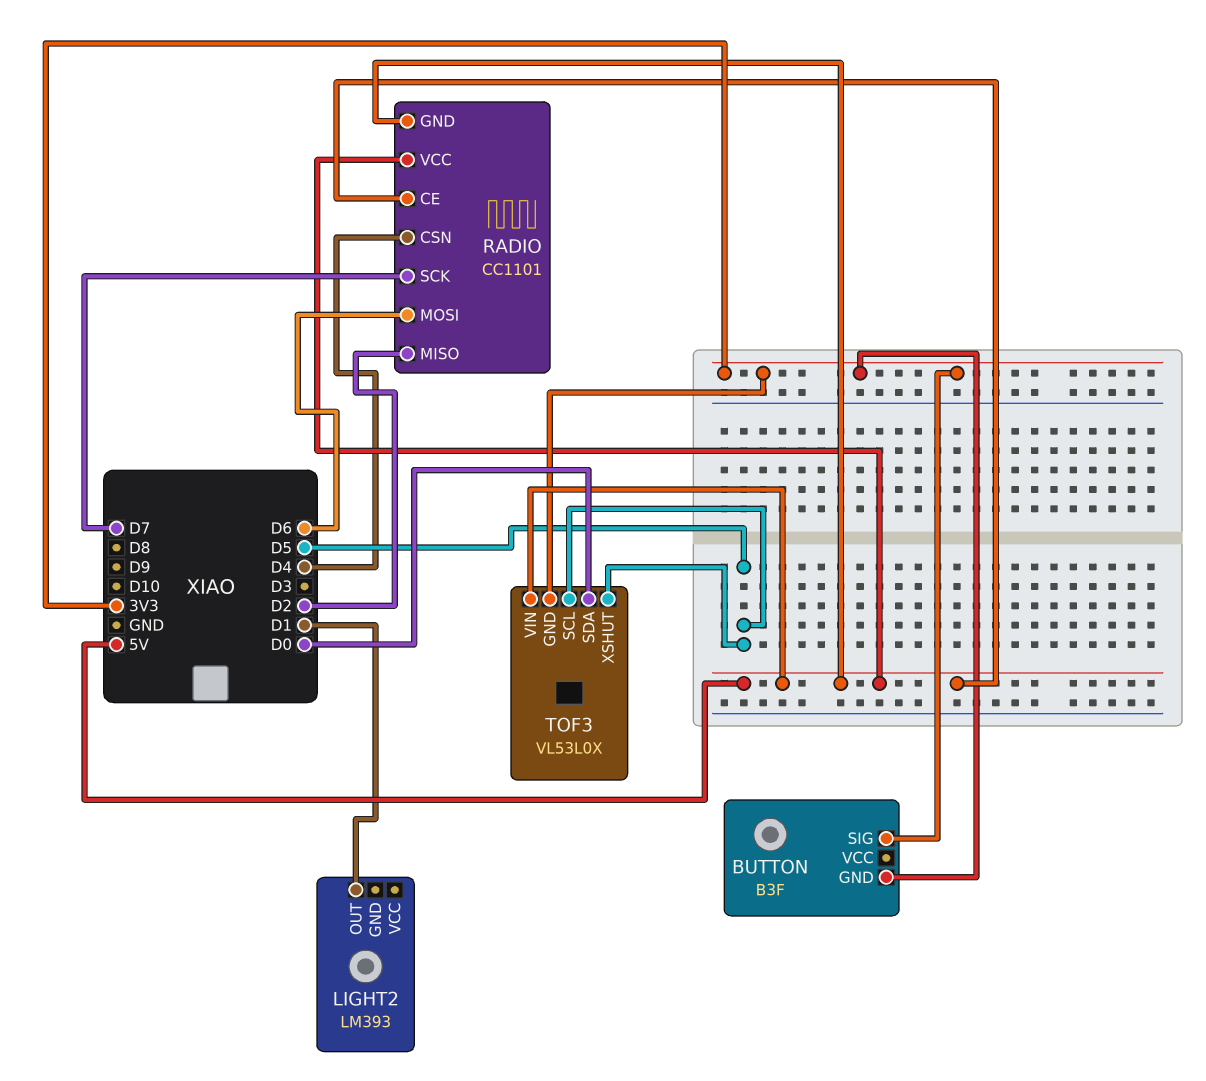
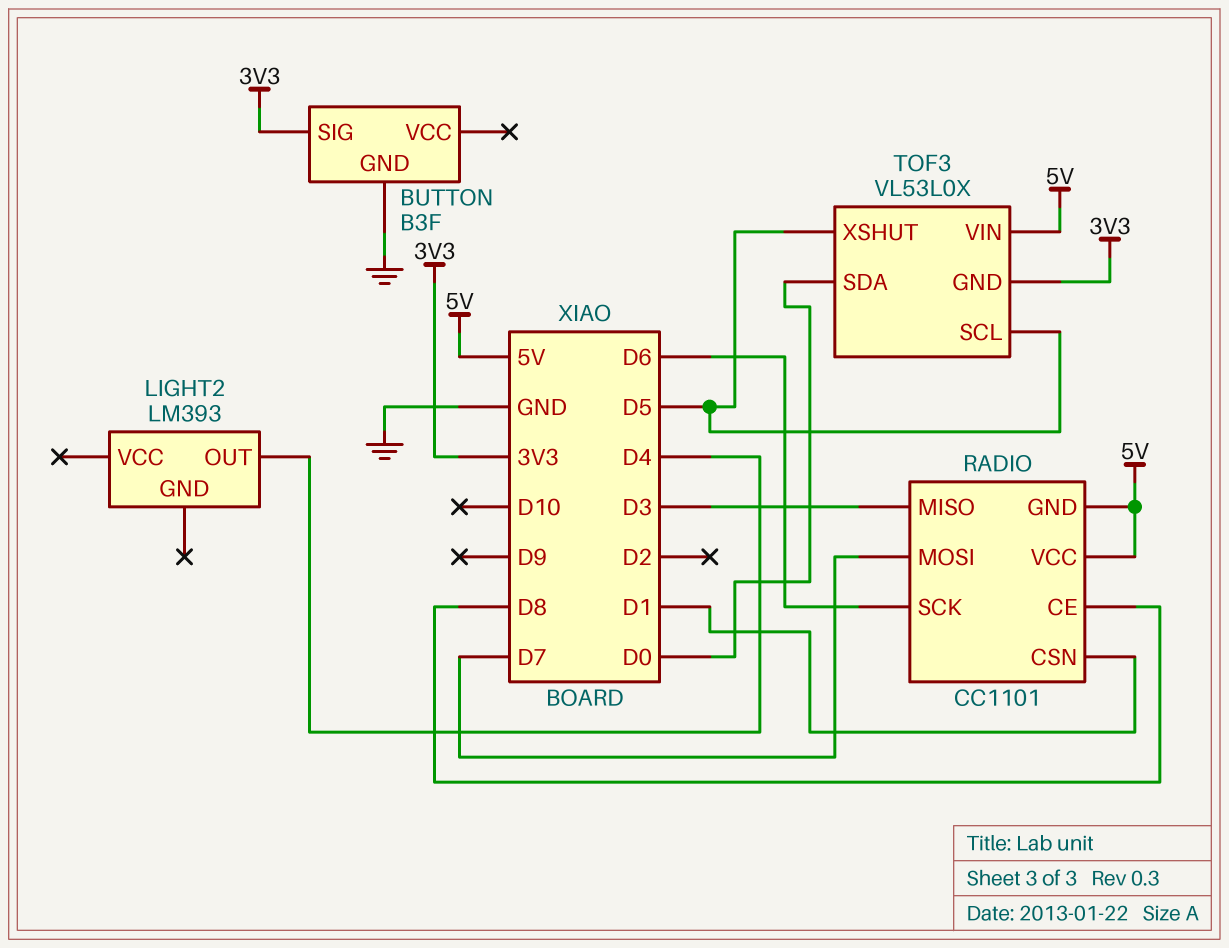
BUTTON pin GND: 3V3 -> GND
LIGHT2 pin OUT: D1 -> D4
RADIO pin CE: 5V -> D8
RADIO pin CSN: D4 -> D1
RADIO pin MISO: D2 -> D3
RADIO pin MOSI: D6 -> D7
RADIO pin SCK: D7 -> D6

